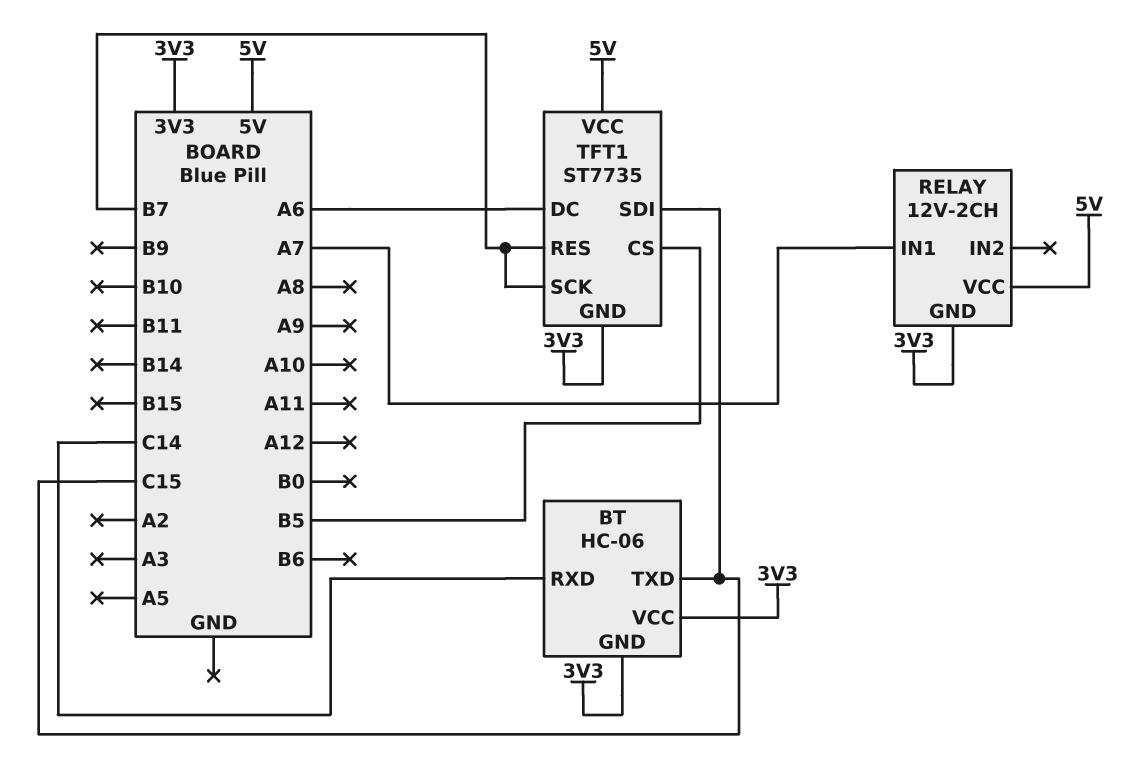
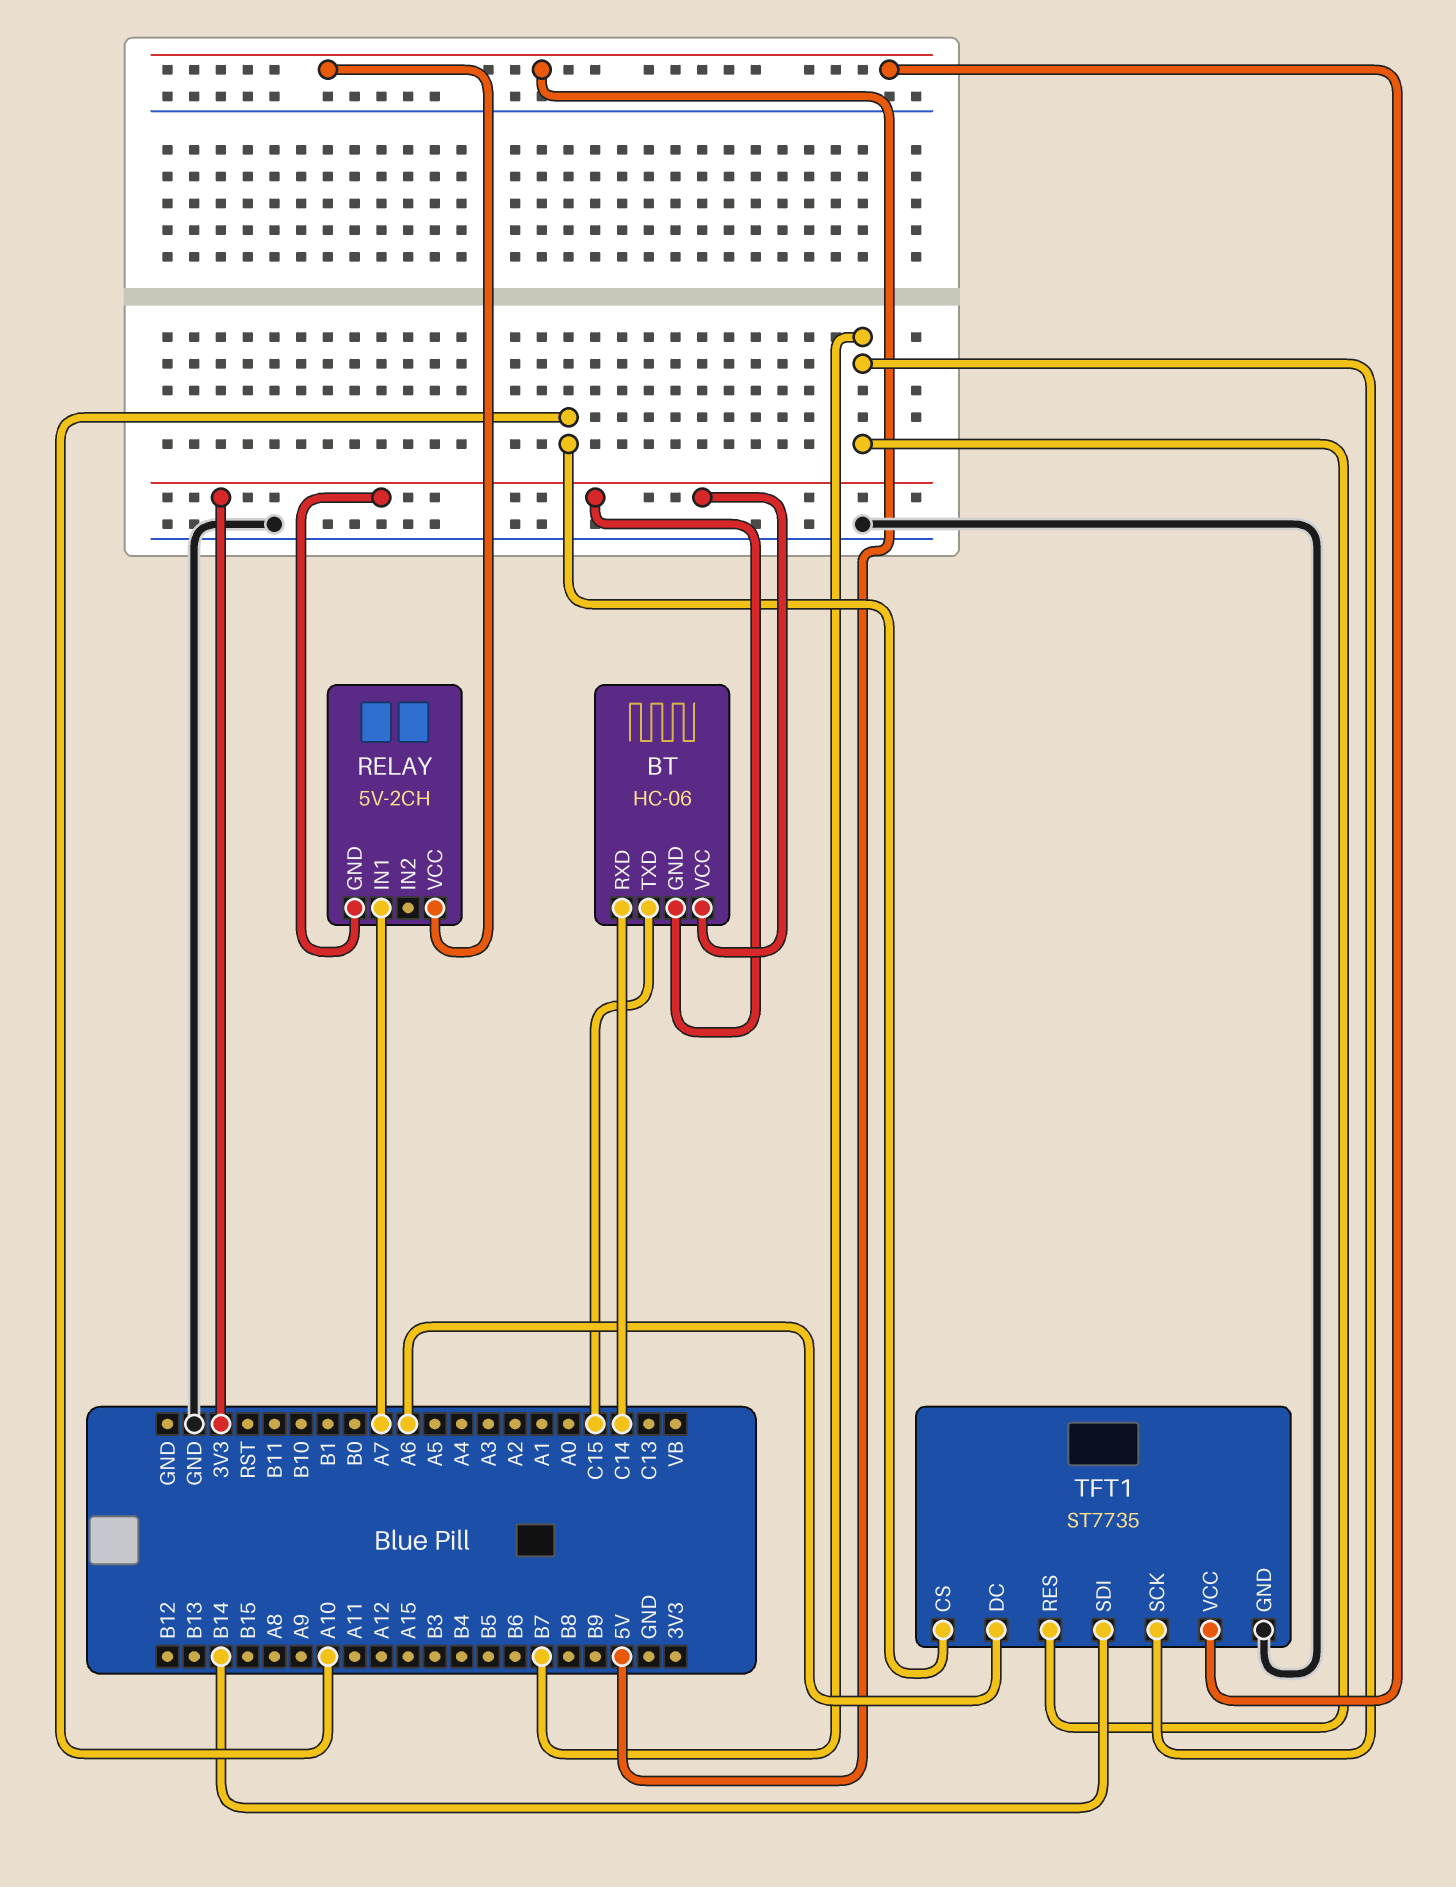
RELAY: 12V-2CH -> 5V-2CH
TFT1 pin CS: B5 -> A10
TFT1 pin GND: 3V3 -> GND
TFT1 pin SDI: C15 -> B14

